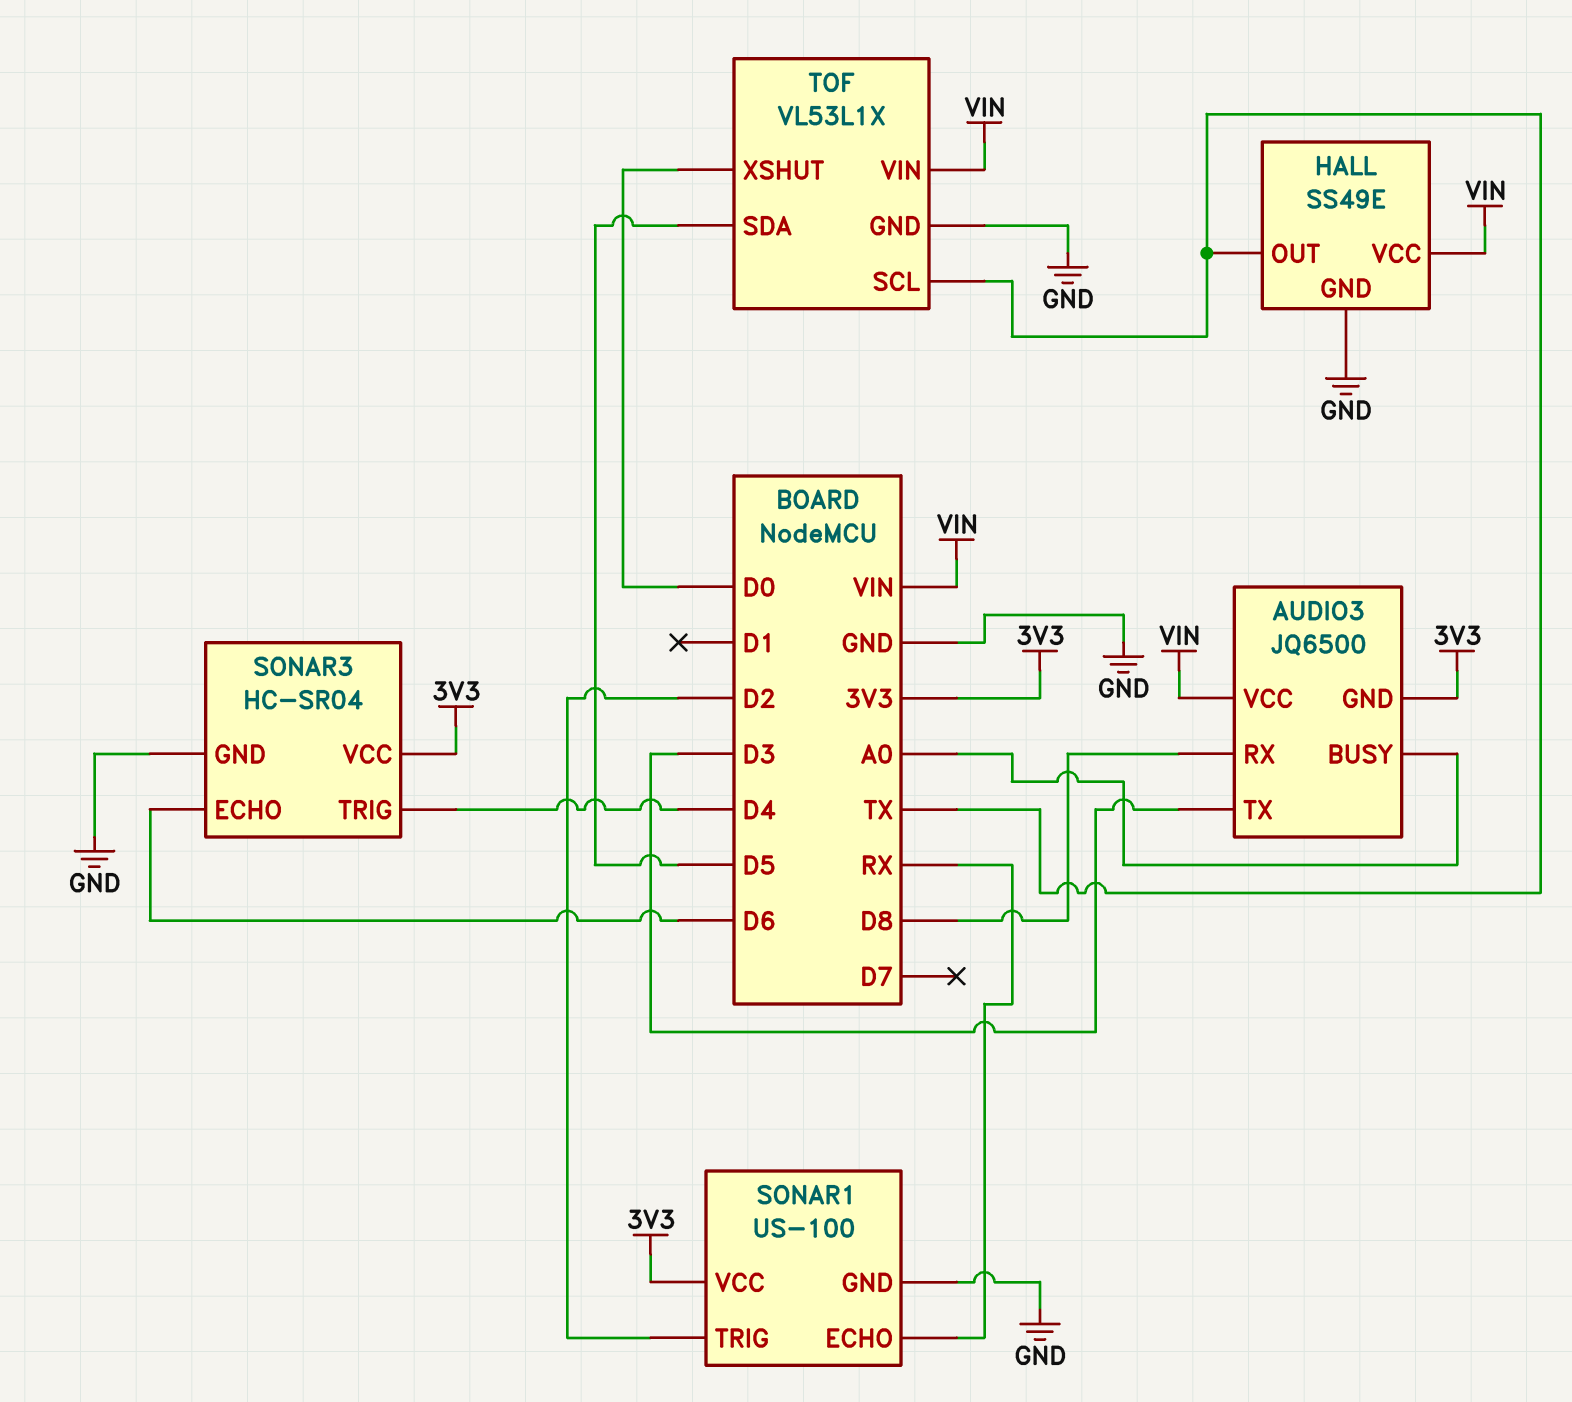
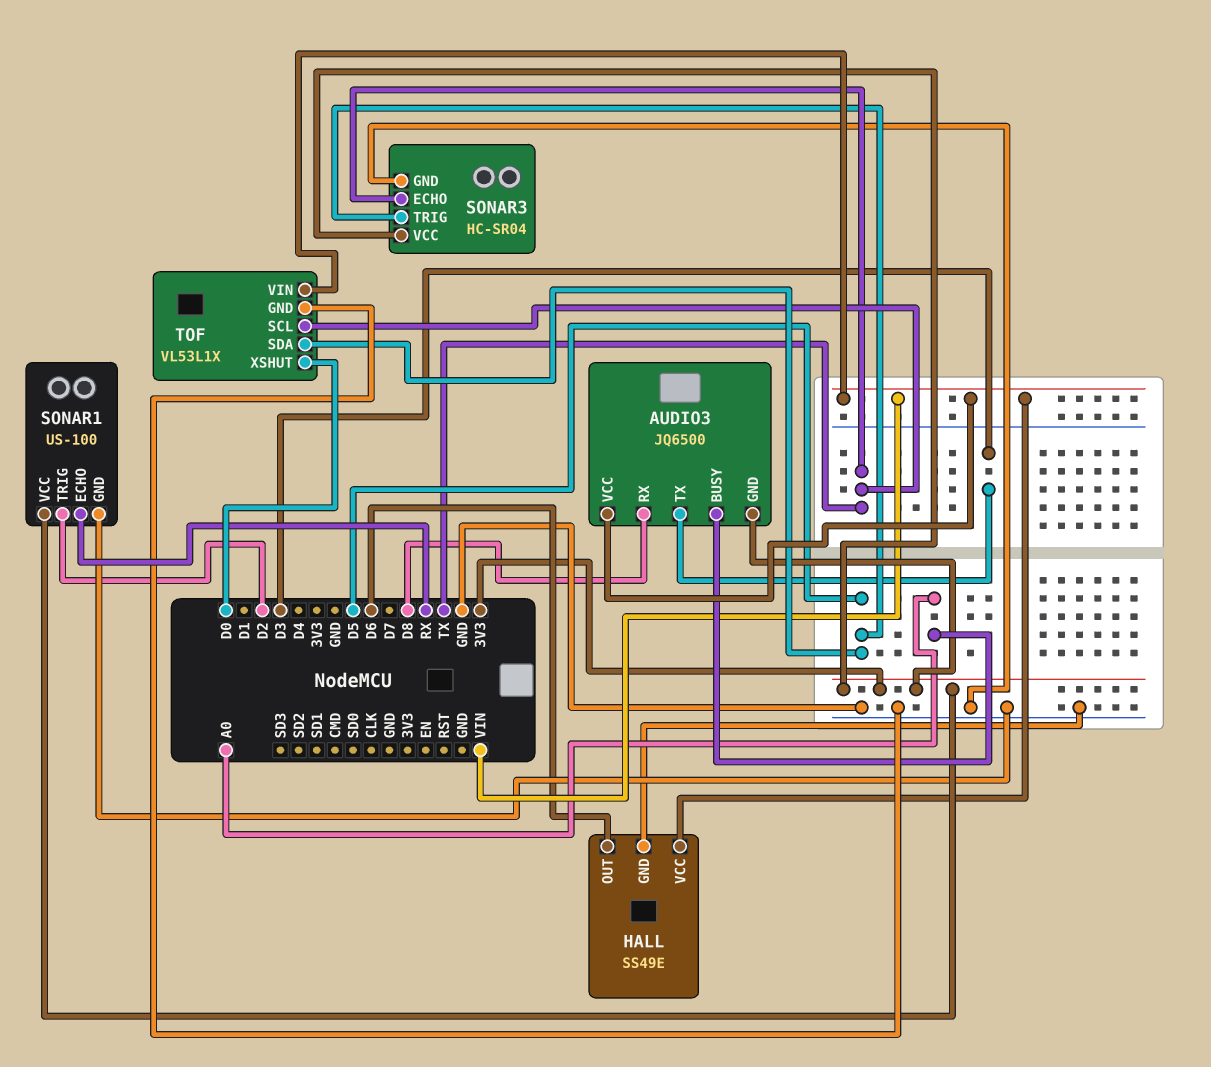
HALL pin OUT: TX -> D6
SONAR3 pin ECHO: D6 -> TX
SONAR3 pin TRIG: D4 -> D5

